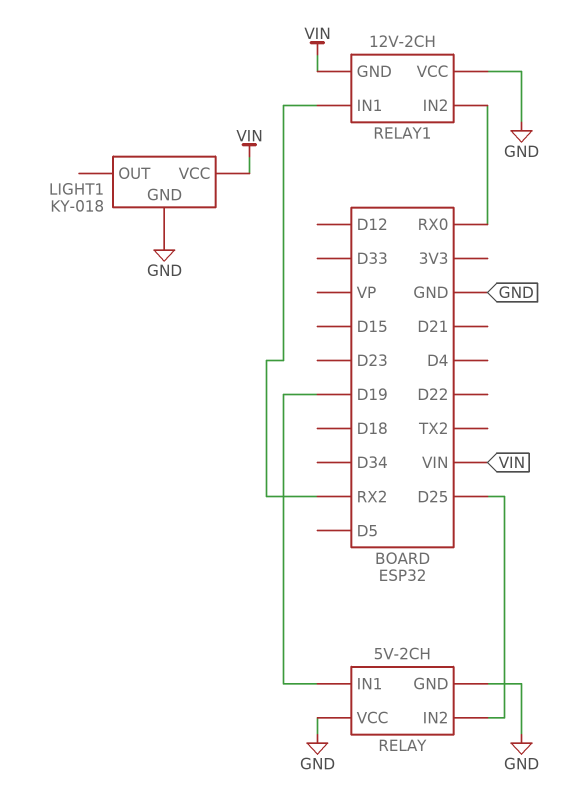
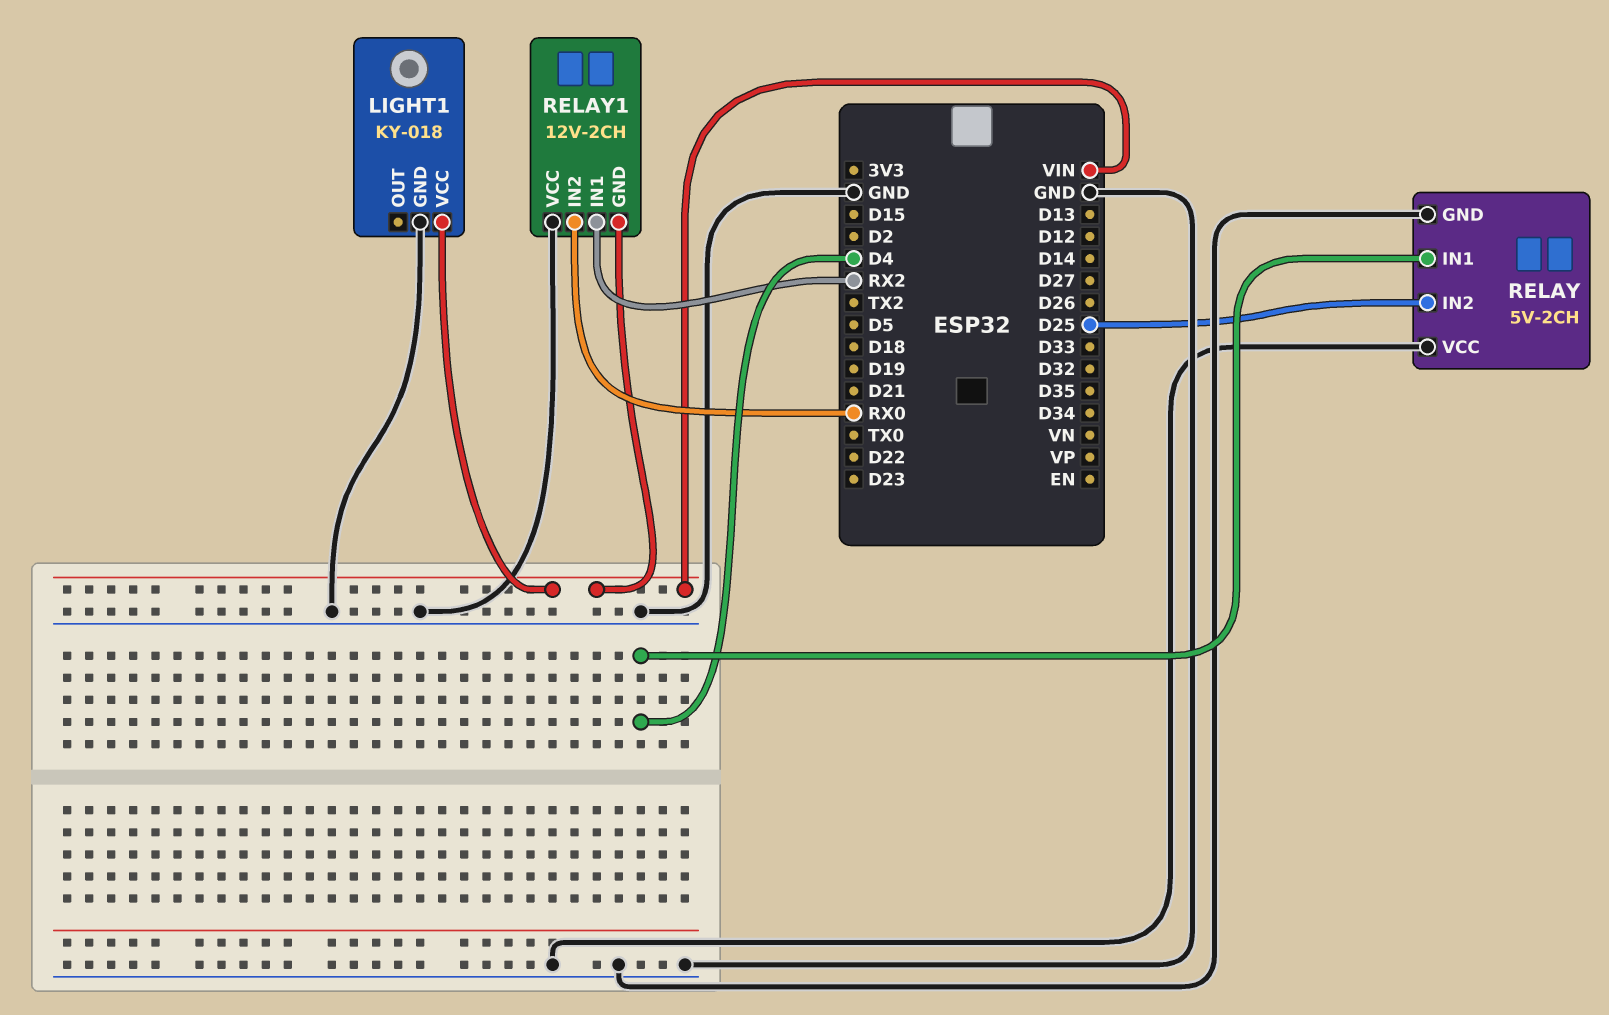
RELAY pin IN1: D19 -> D4

